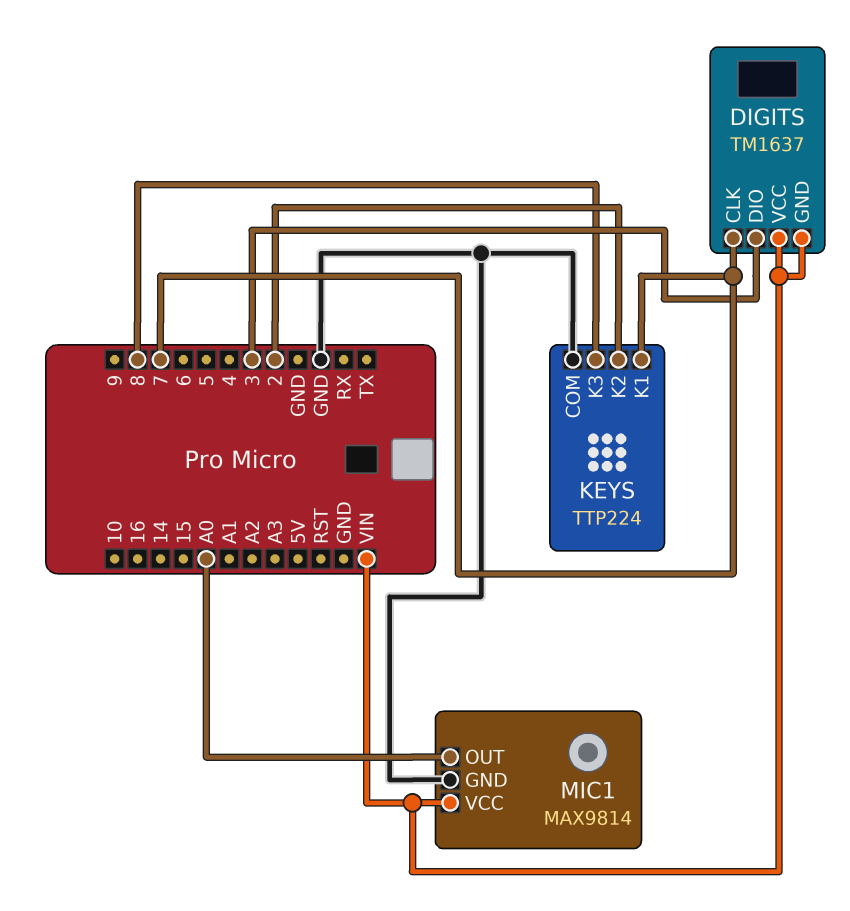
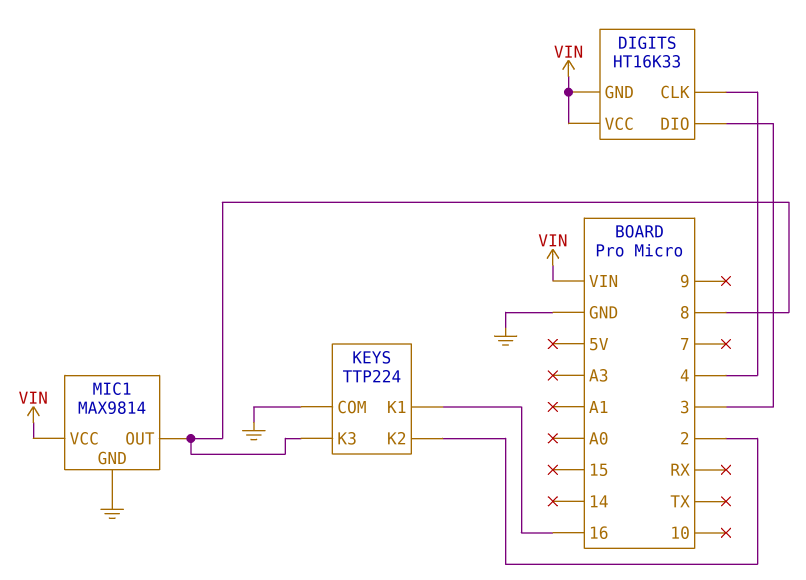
DIGITS: TM1637 -> HT16K33
DIGITS pin CLK: 7 -> 4
KEYS pin K1: 7 -> 16
MIC1 pin OUT: A0 -> 8

